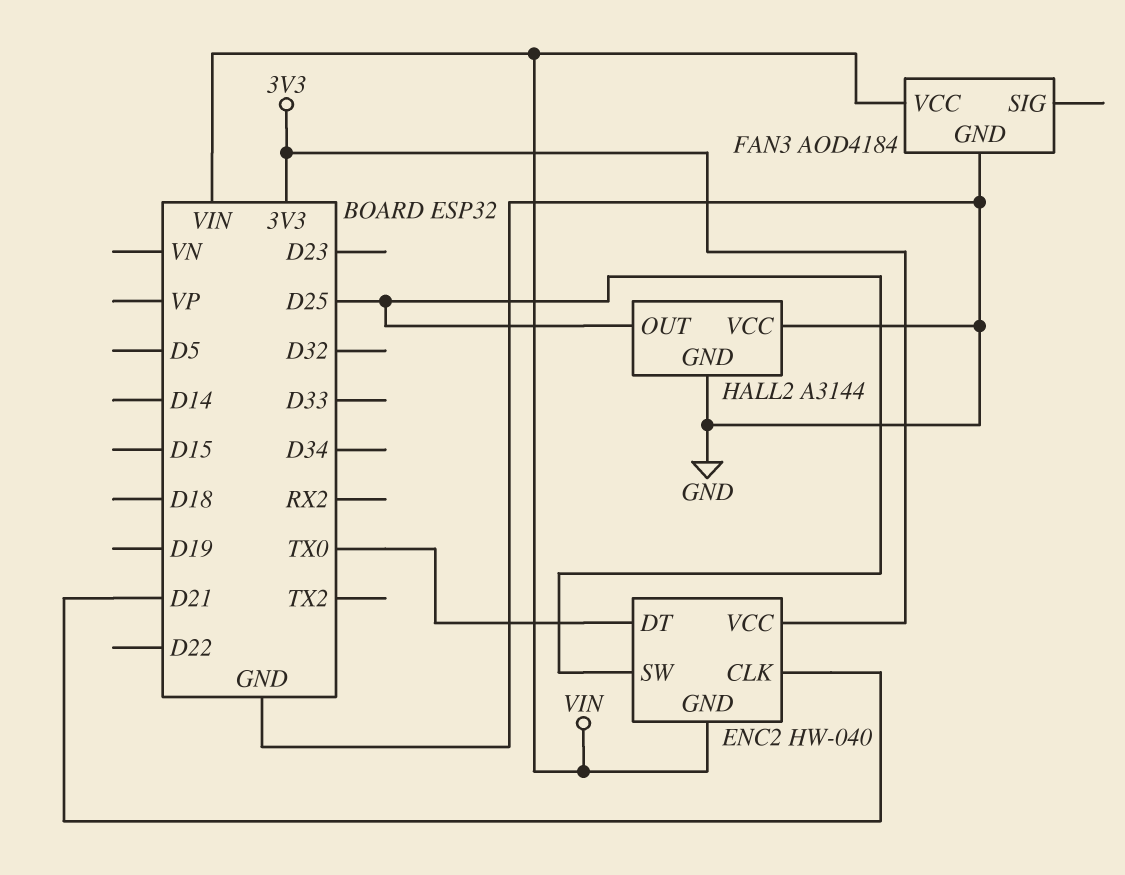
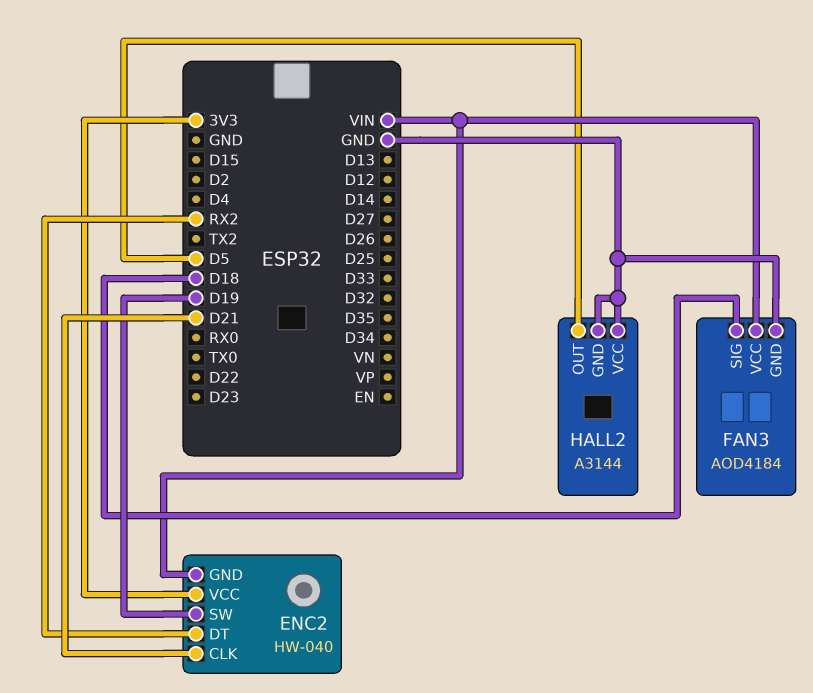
ENC2 pin DT: TX0 -> RX2
ENC2 pin SW: D25 -> D19
FAN3 pin SIG: none -> D18
HALL2 pin OUT: D25 -> D5

